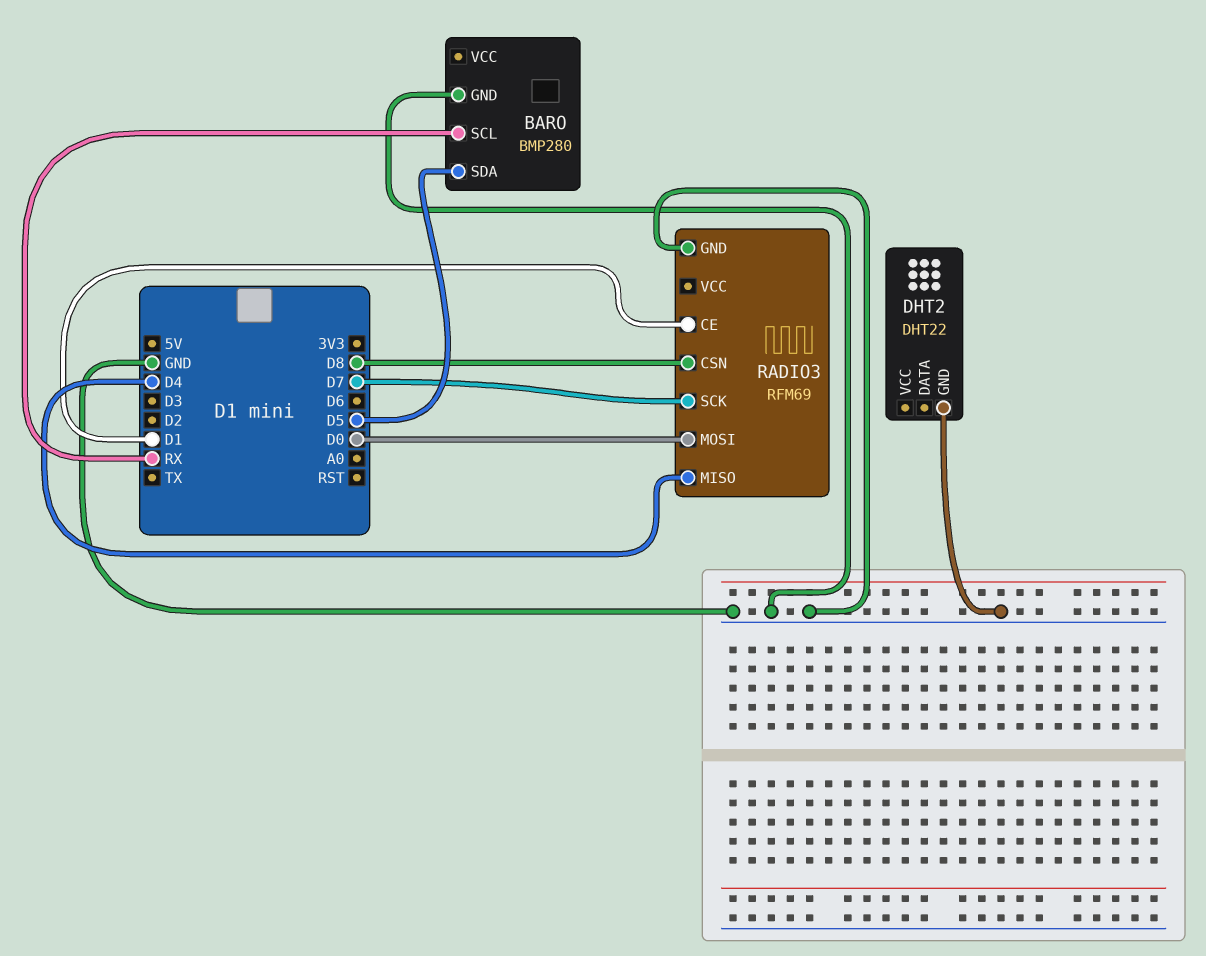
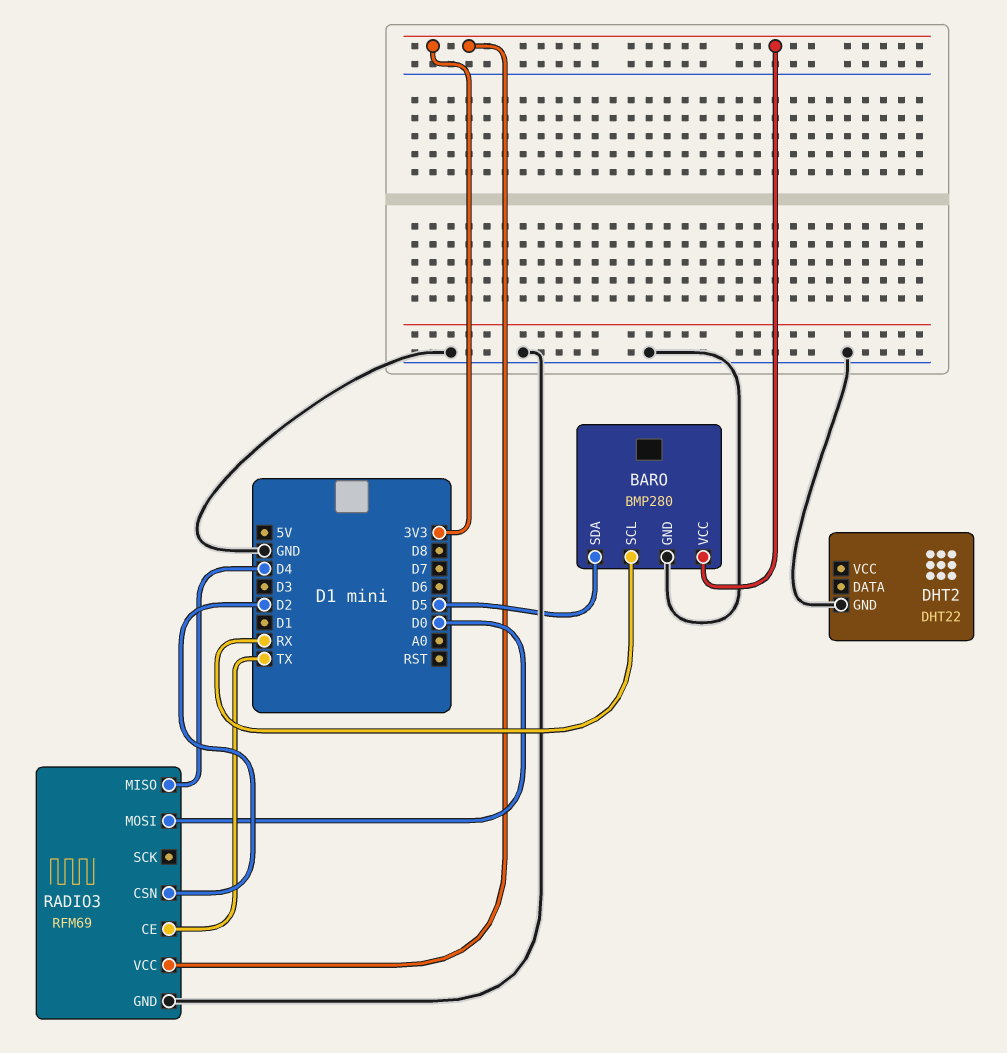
BARO pin VCC: none -> 3V3
RADIO3 pin CE: D1 -> TX
RADIO3 pin CSN: D8 -> D2
RADIO3 pin SCK: D7 -> none
RADIO3 pin VCC: none -> 3V3

